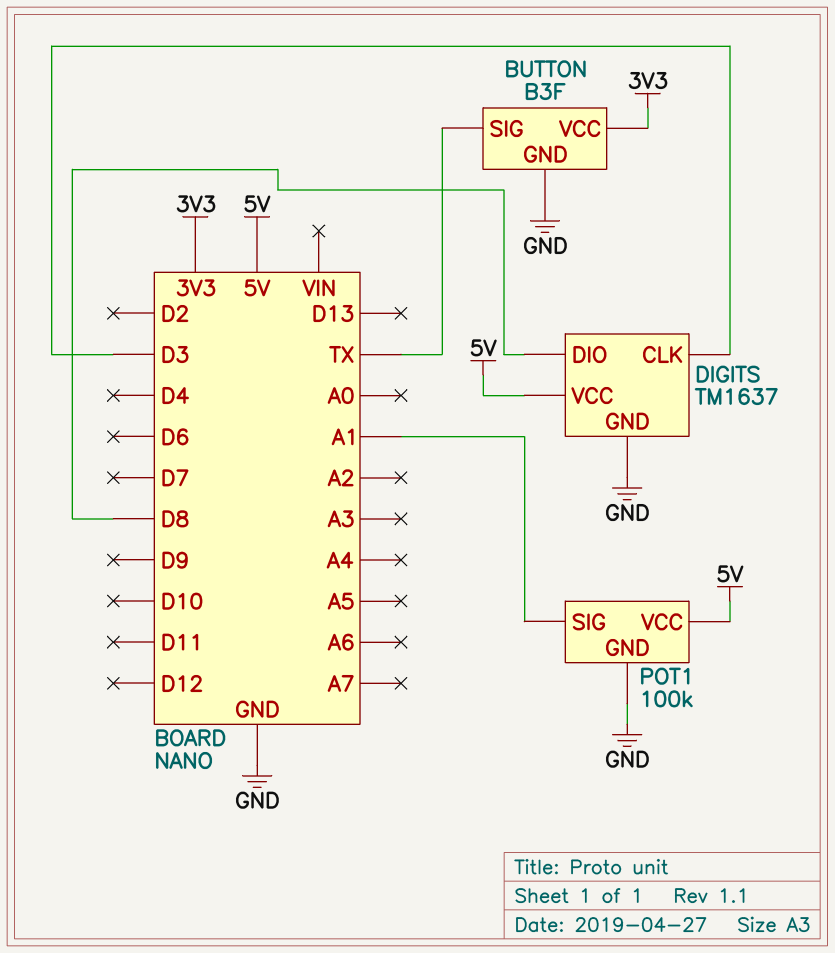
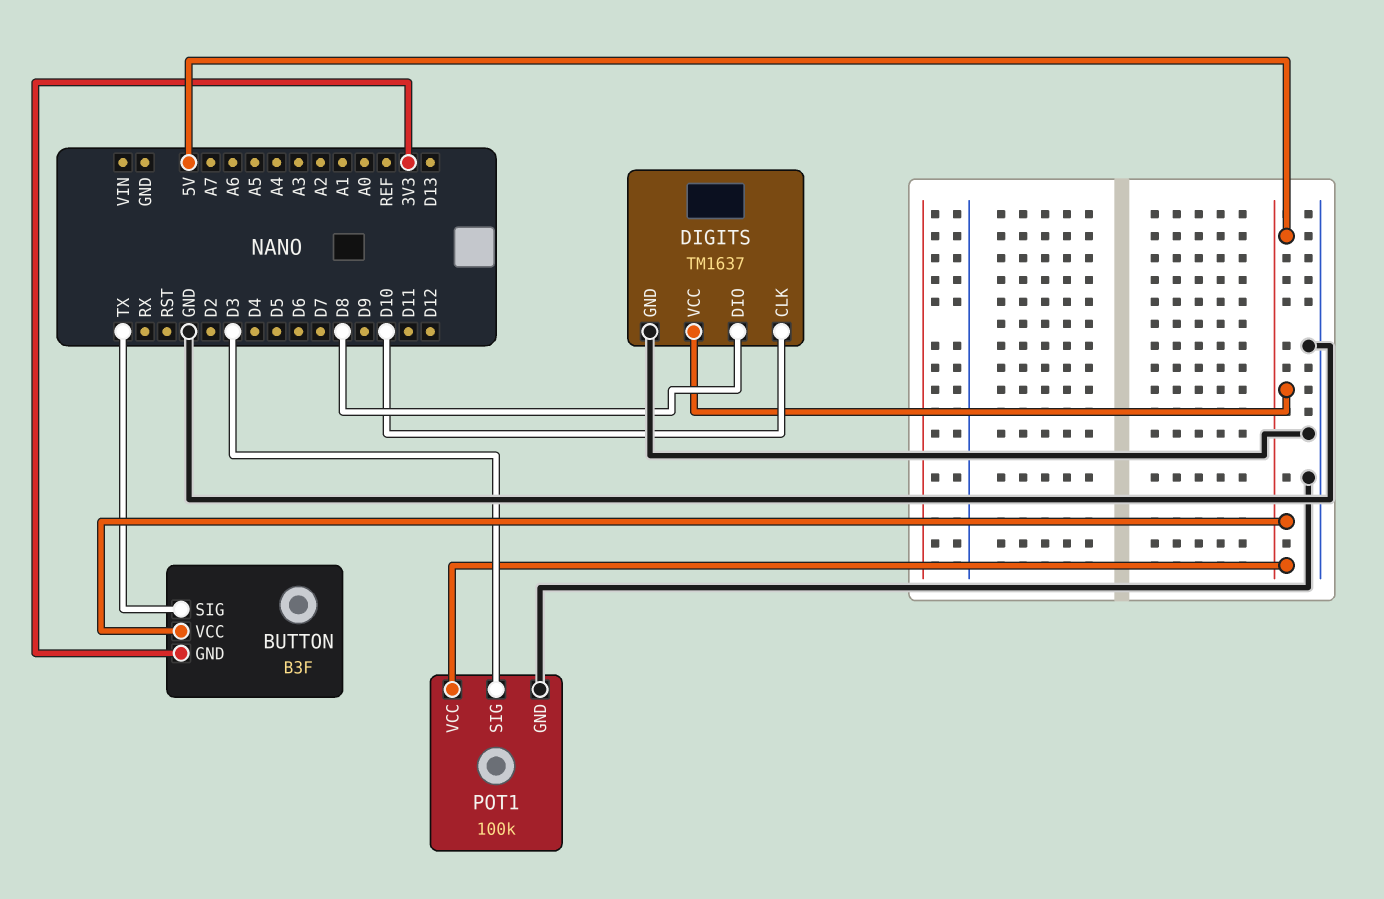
BUTTON pin GND: GND -> 3V3
BUTTON pin VCC: 3V3 -> 5V
DIGITS pin CLK: D3 -> D10
POT1 pin SIG: A1 -> D3

